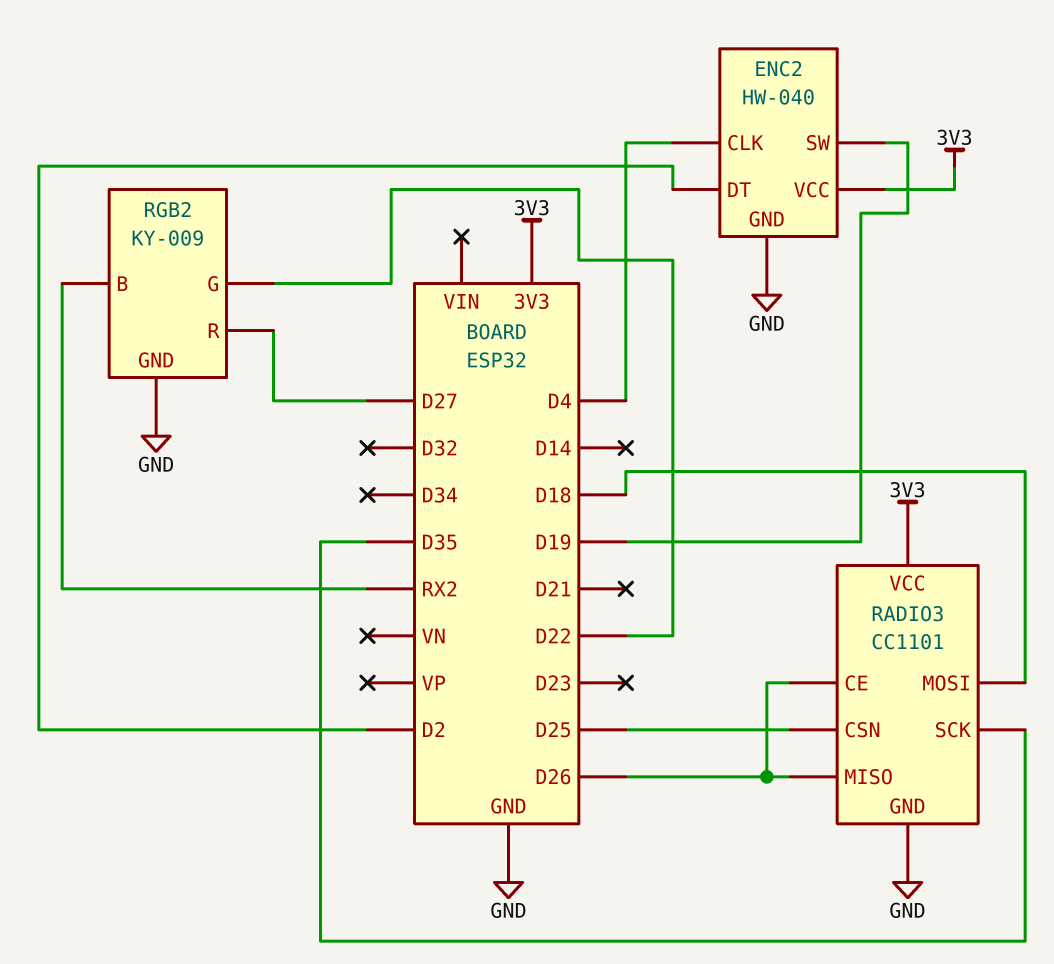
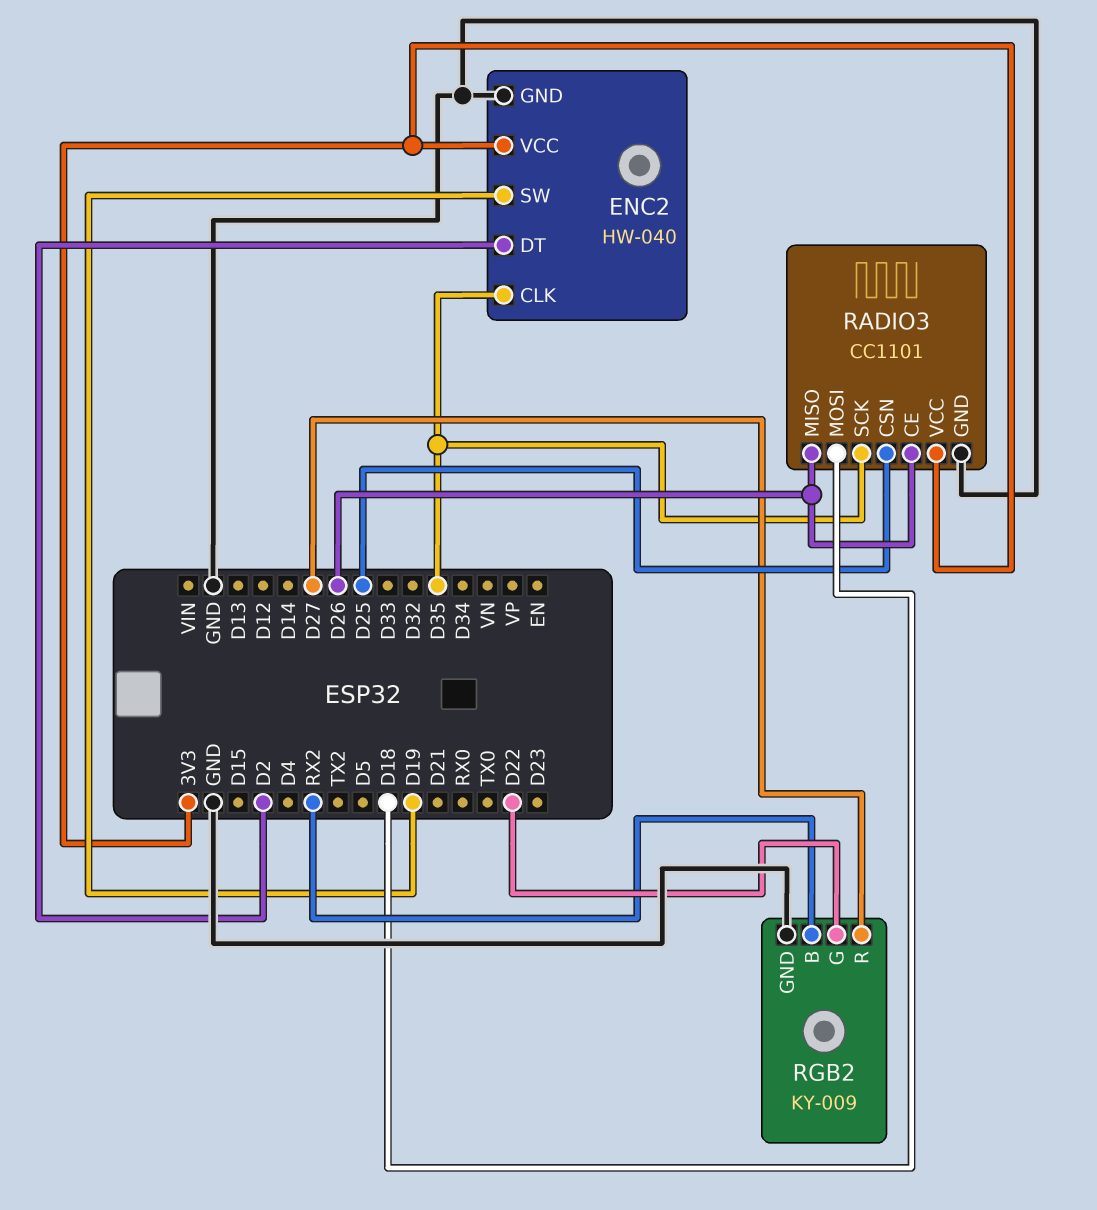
ENC2 pin CLK: D4 -> D35

